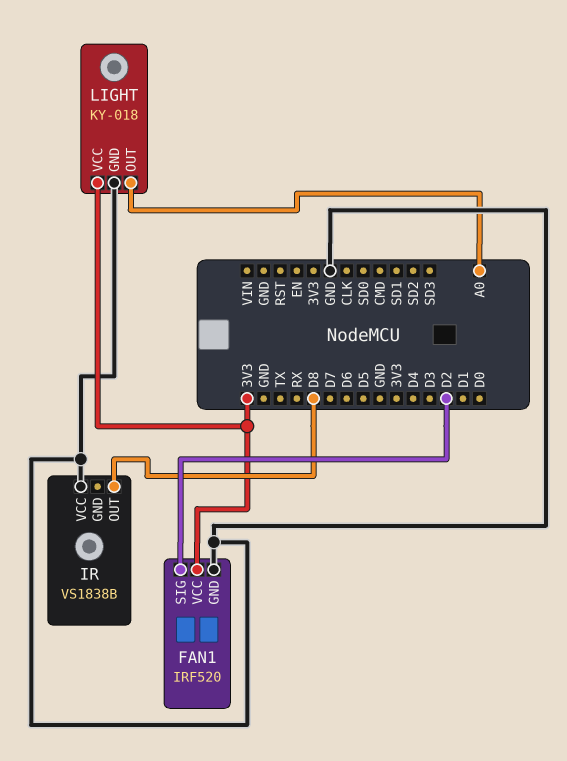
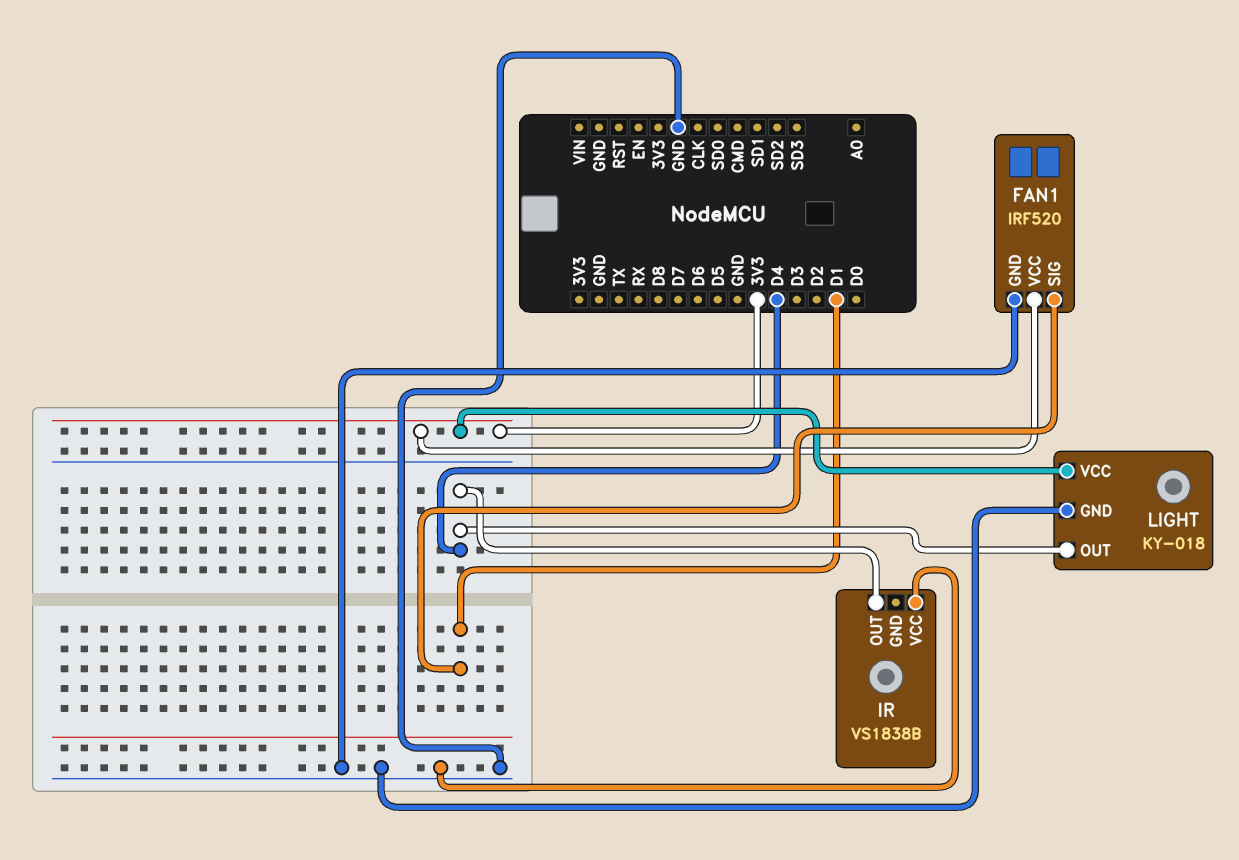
FAN1 pin SIG: D2 -> D1
IR pin OUT: D8 -> D4
LIGHT pin OUT: A0 -> D4

